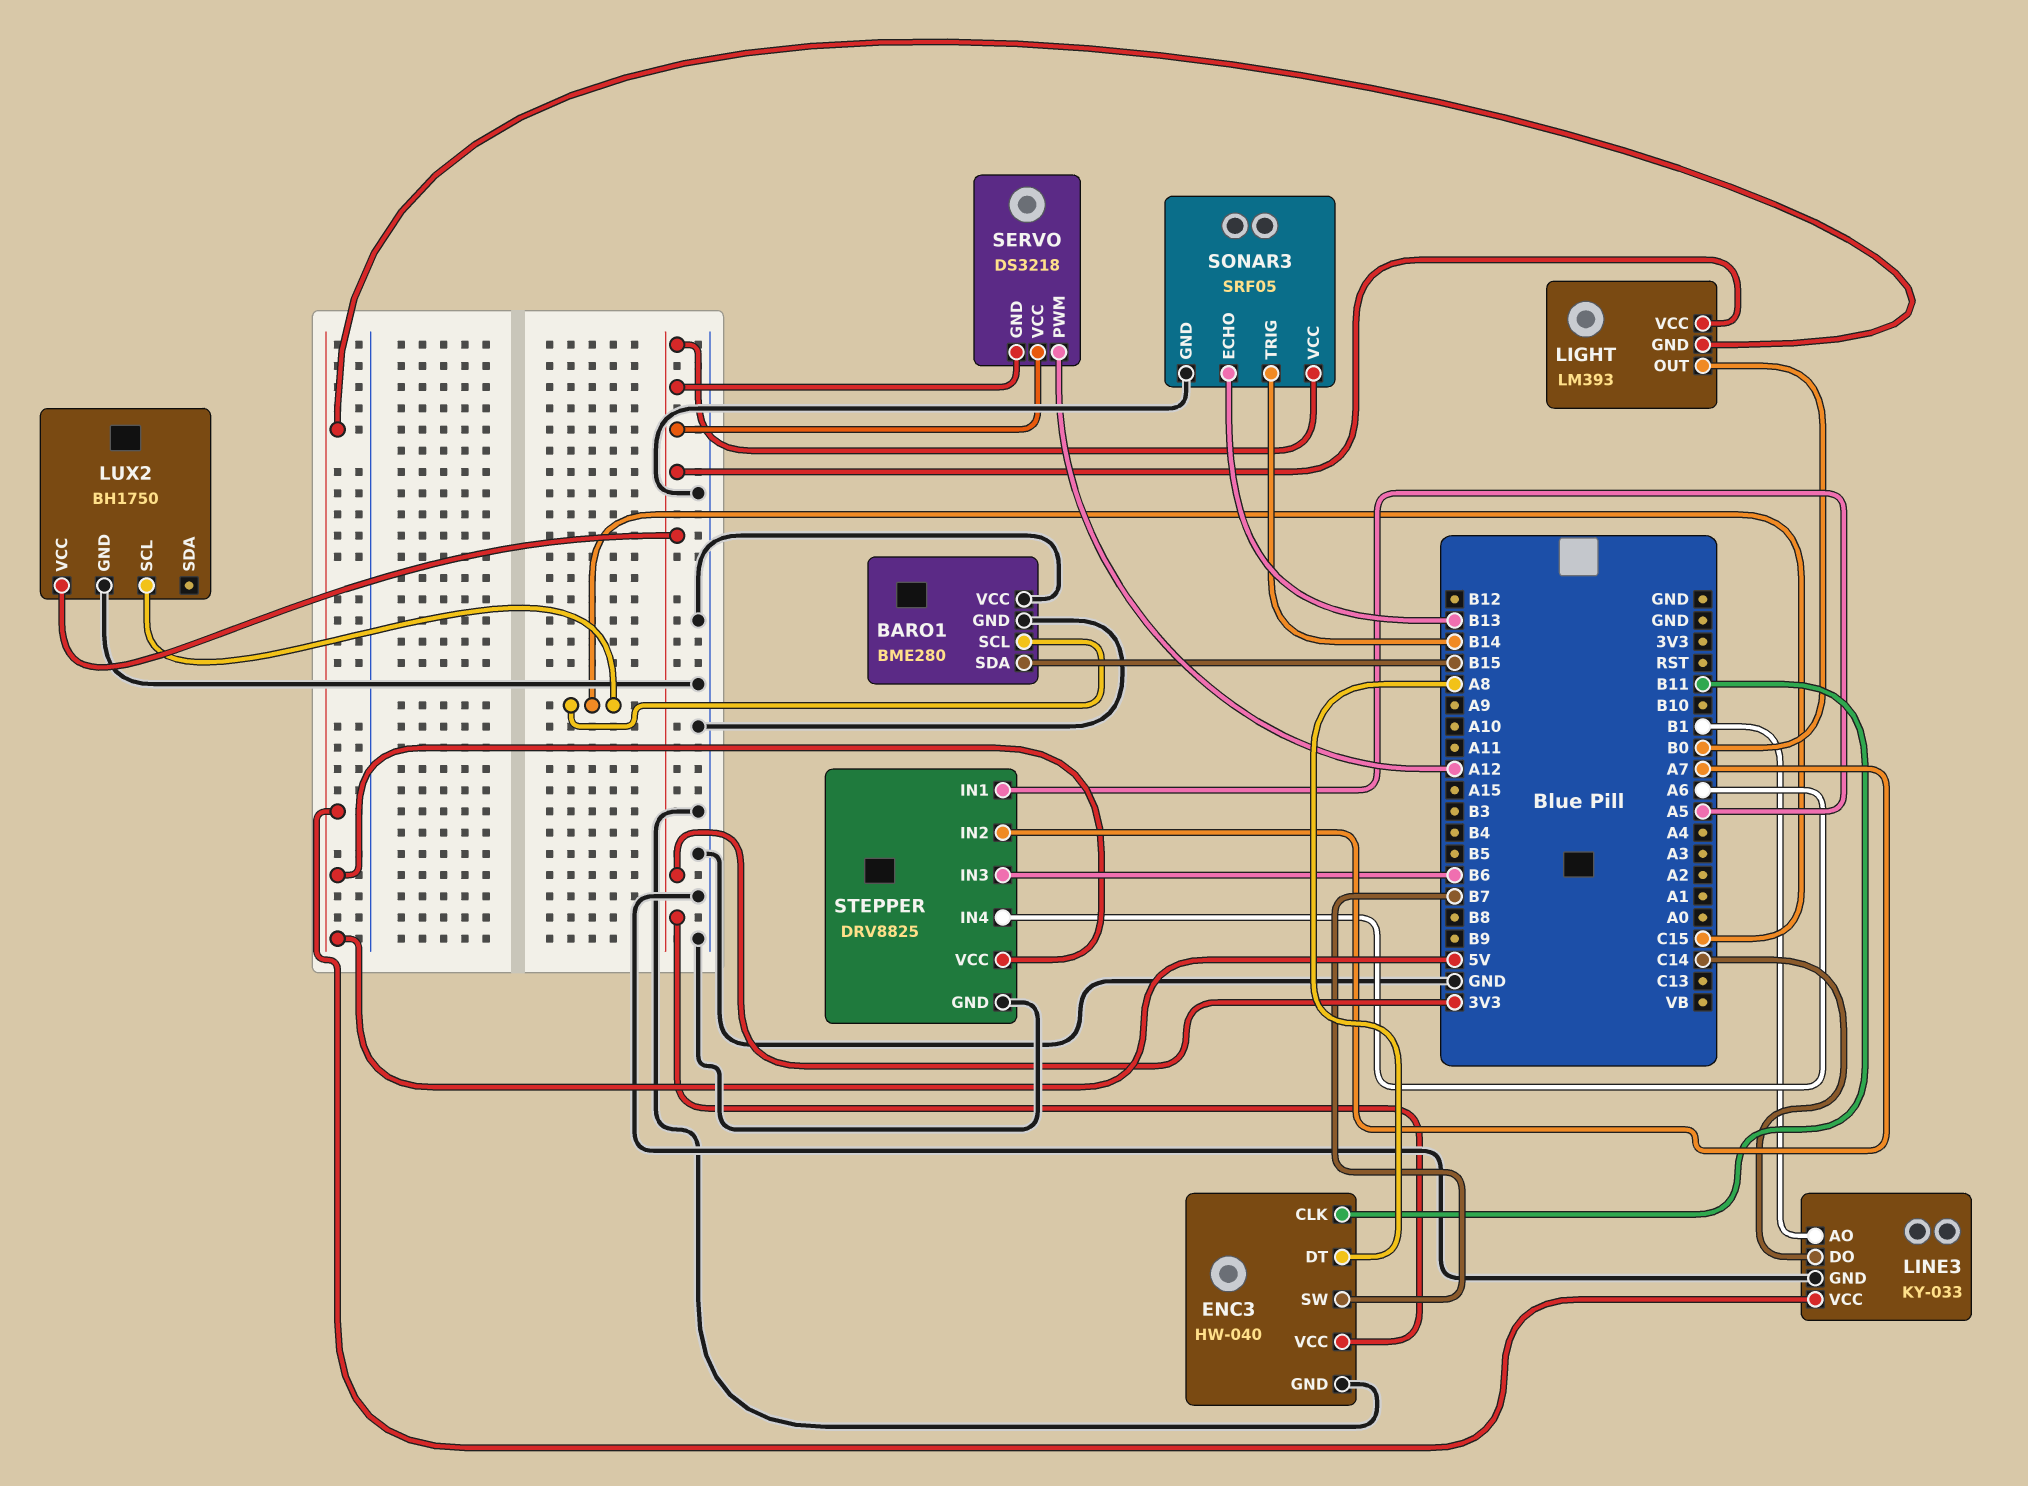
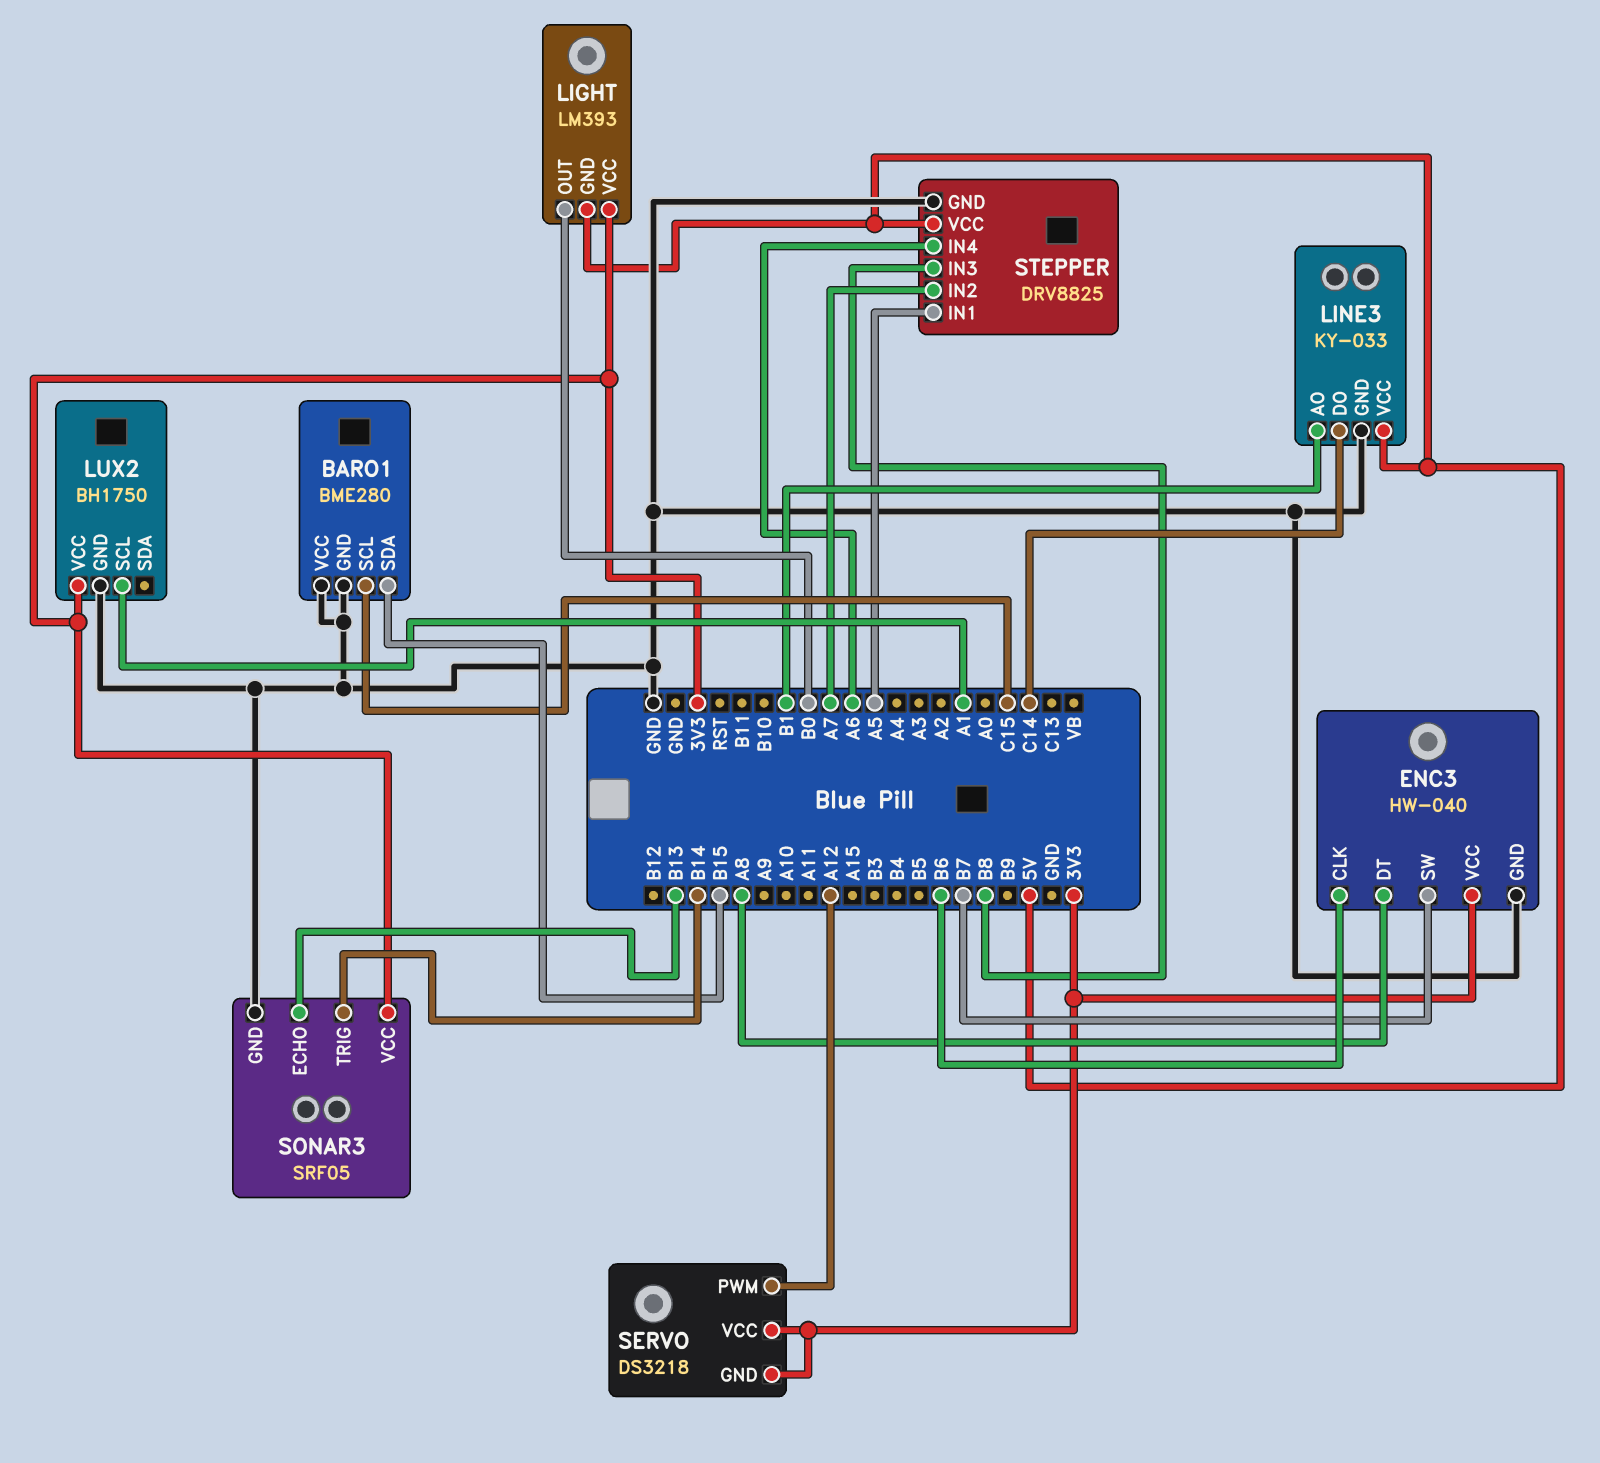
ENC3 pin CLK: B11 -> B6
LUX2 pin SCL: C15 -> A1
STEPPER pin IN3: B6 -> B8

